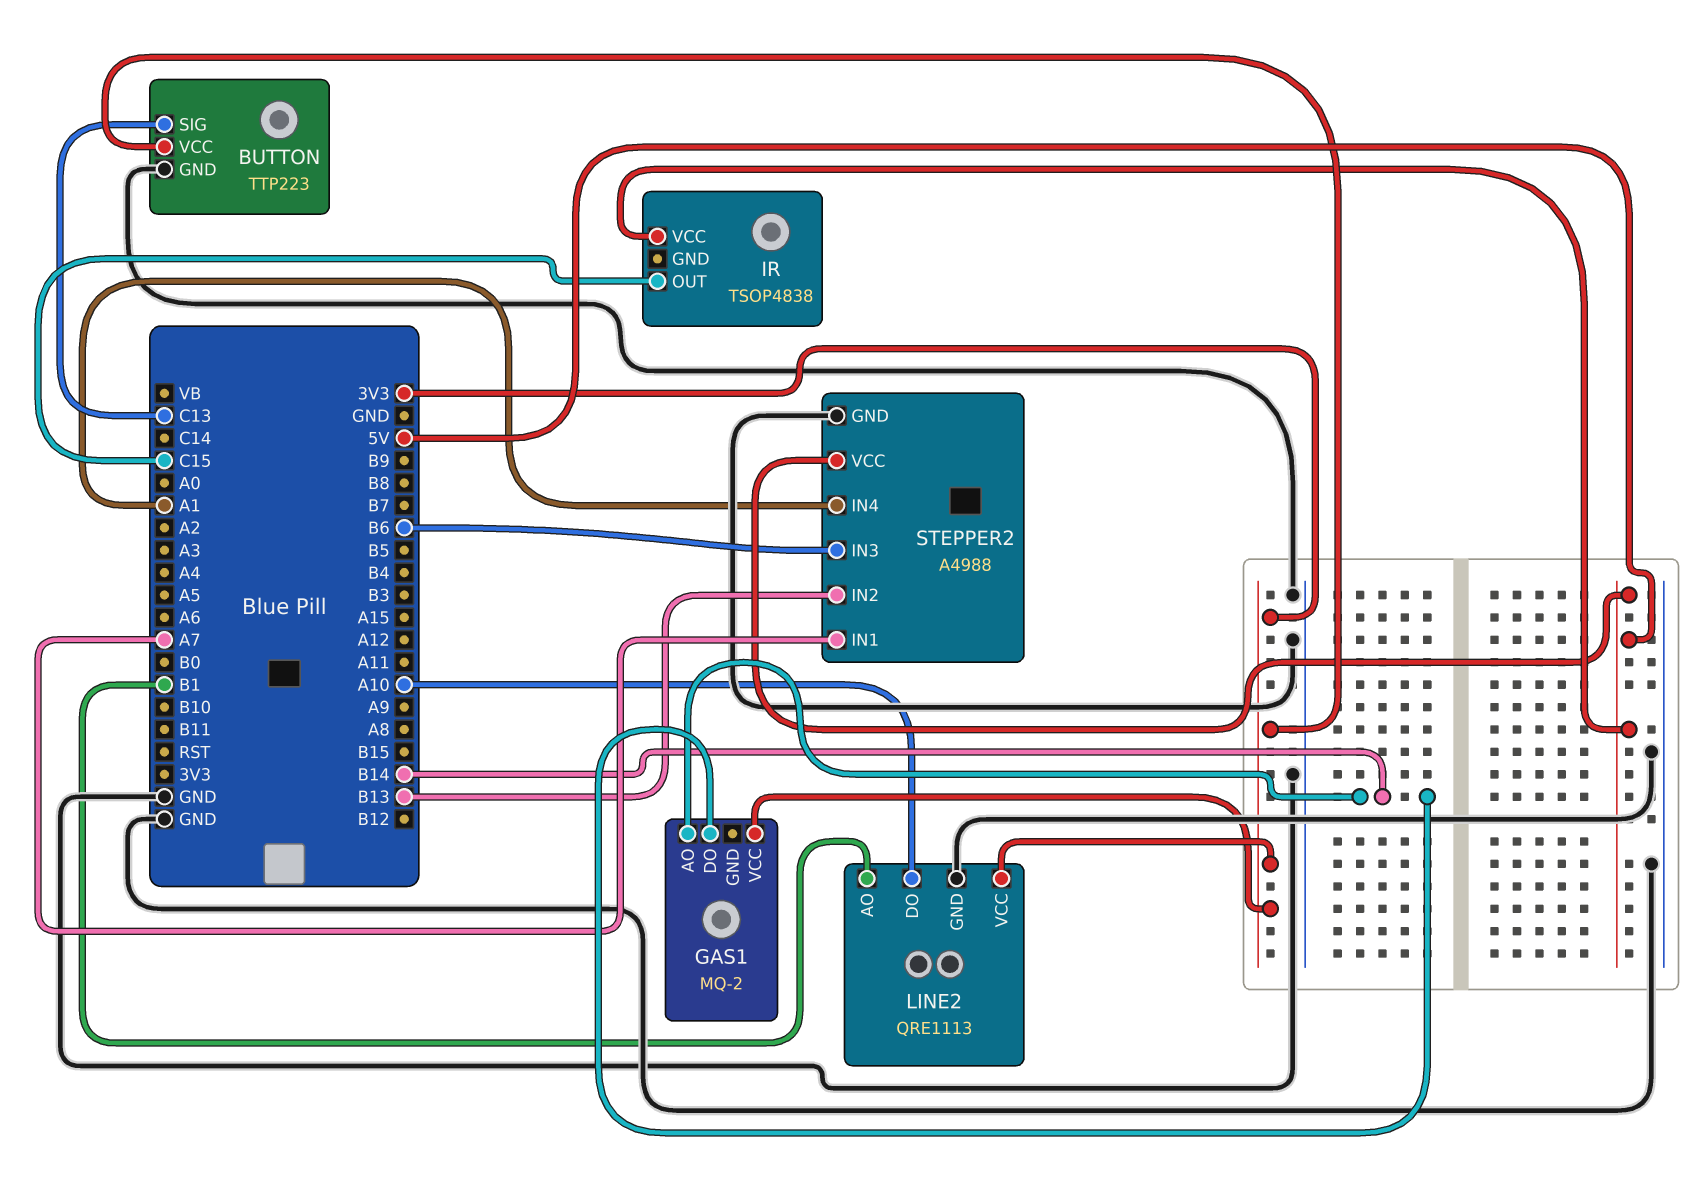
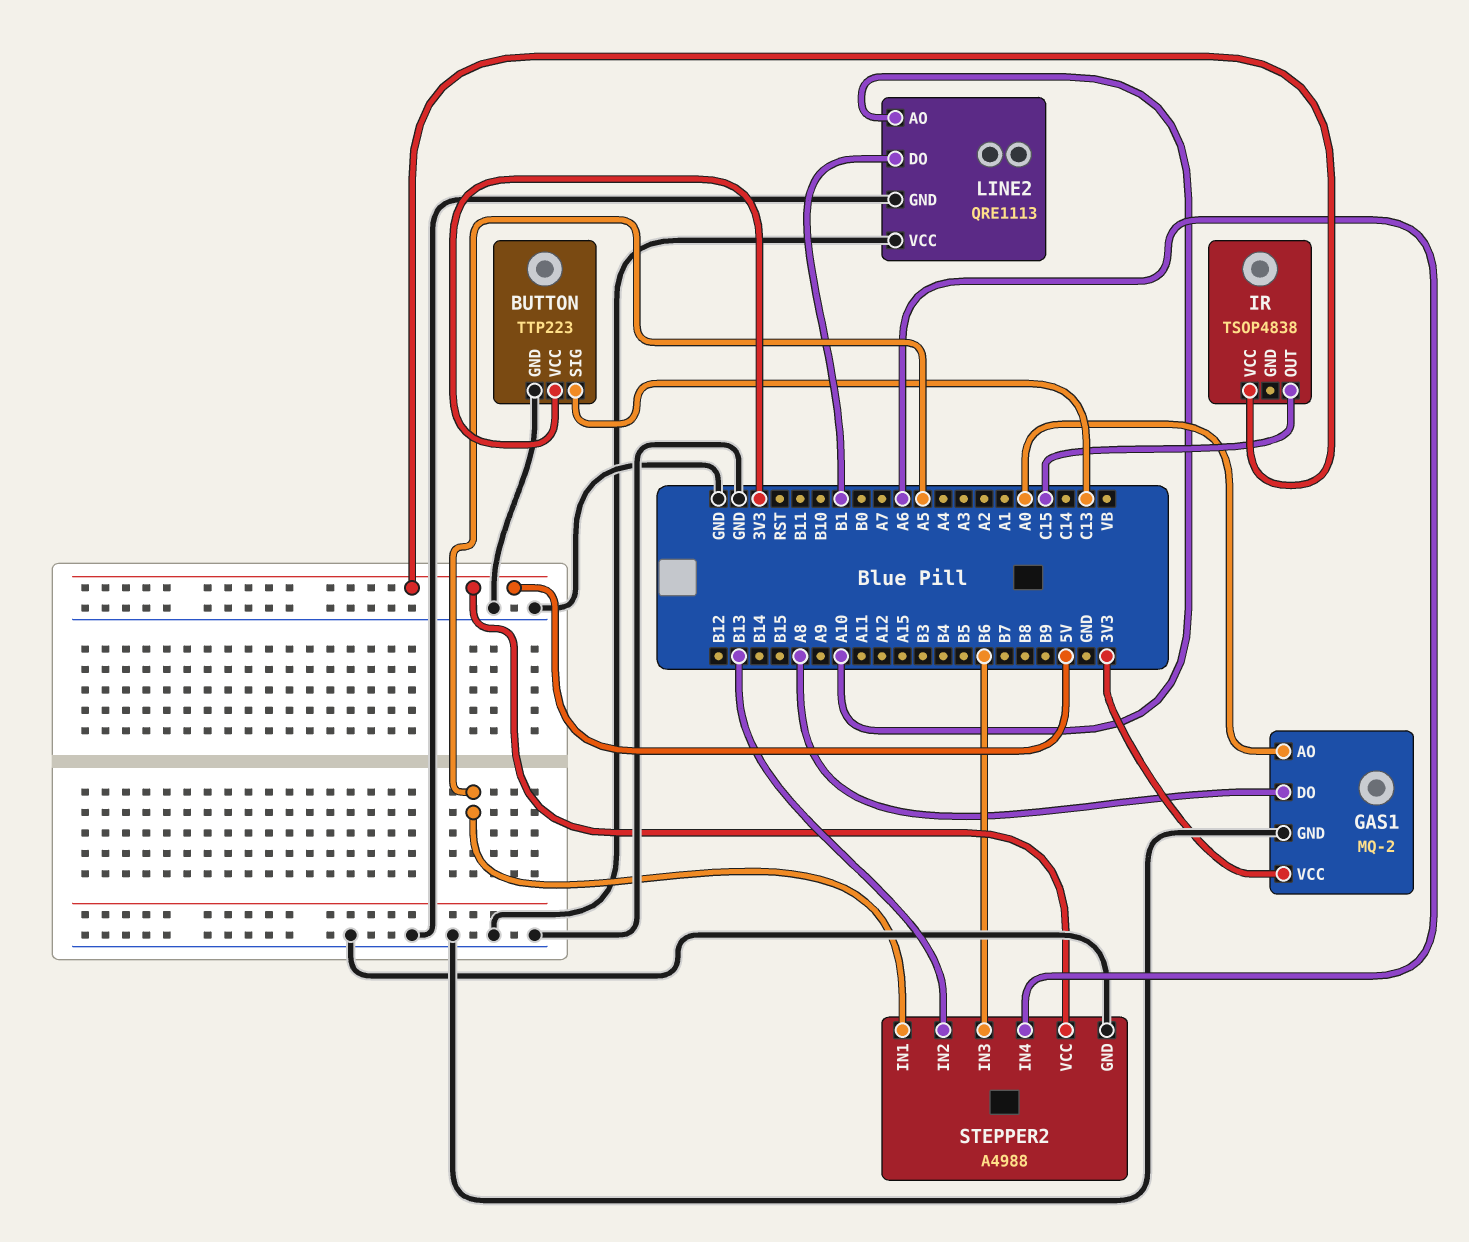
GAS1 pin AO: B14 -> A0
GAS1 pin DO: B14 -> A8
GAS1 pin GND: none -> GND
LINE2 pin AO: B1 -> A10
LINE2 pin DO: A10 -> B1
LINE2 pin VCC: 3V3 -> GND
STEPPER2 pin IN1: A7 -> A5
STEPPER2 pin IN4: A1 -> A6

